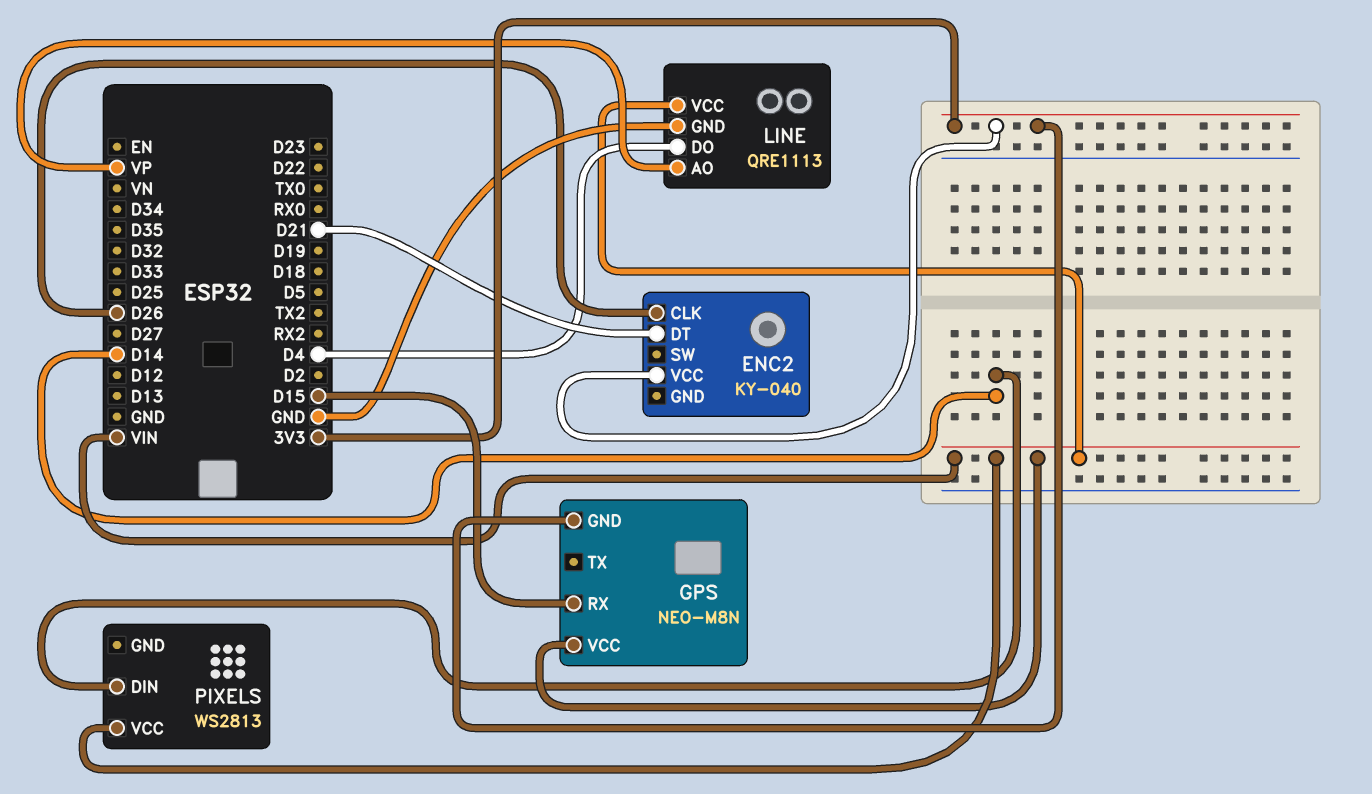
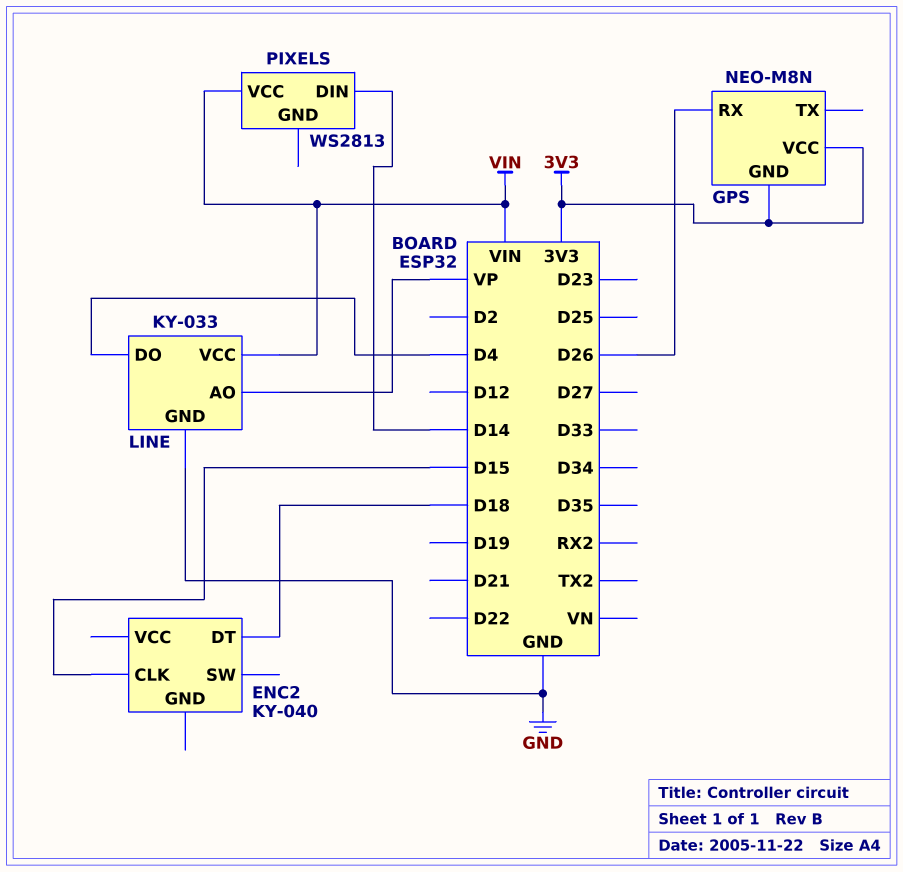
ENC2 pin CLK: D26 -> D15
ENC2 pin DT: D21 -> D18
ENC2 pin VCC: 3V3 -> none
GPS pin RX: D15 -> D26
GPS pin VCC: VIN -> 3V3
LINE: QRE1113 -> KY-033

